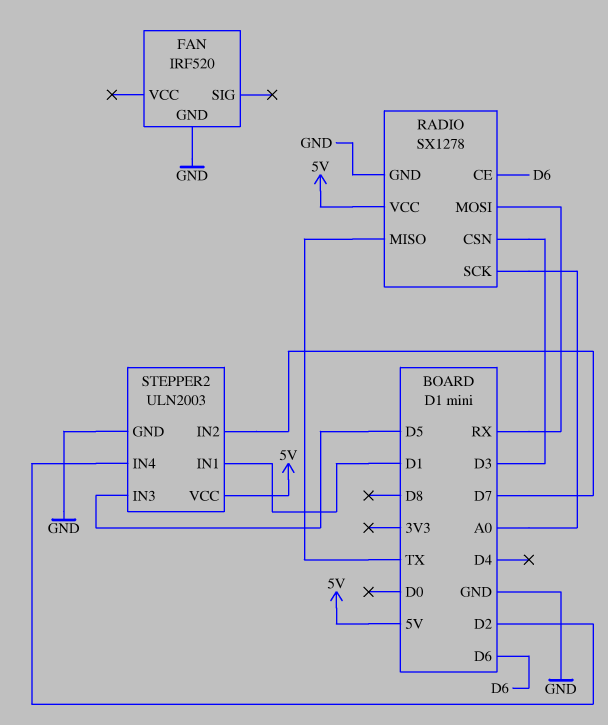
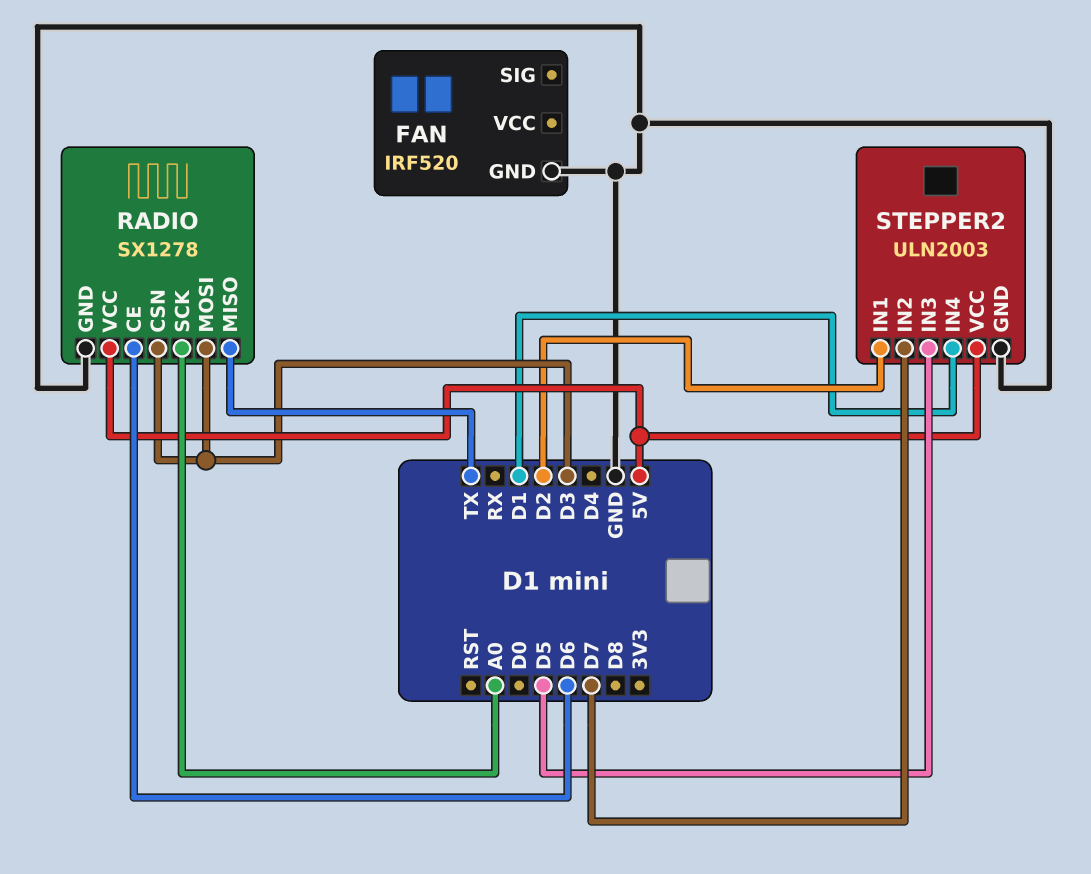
RADIO pin MOSI: RX -> D3
STEPPER2 pin IN1: D1 -> D2
STEPPER2 pin IN4: D2 -> D1

